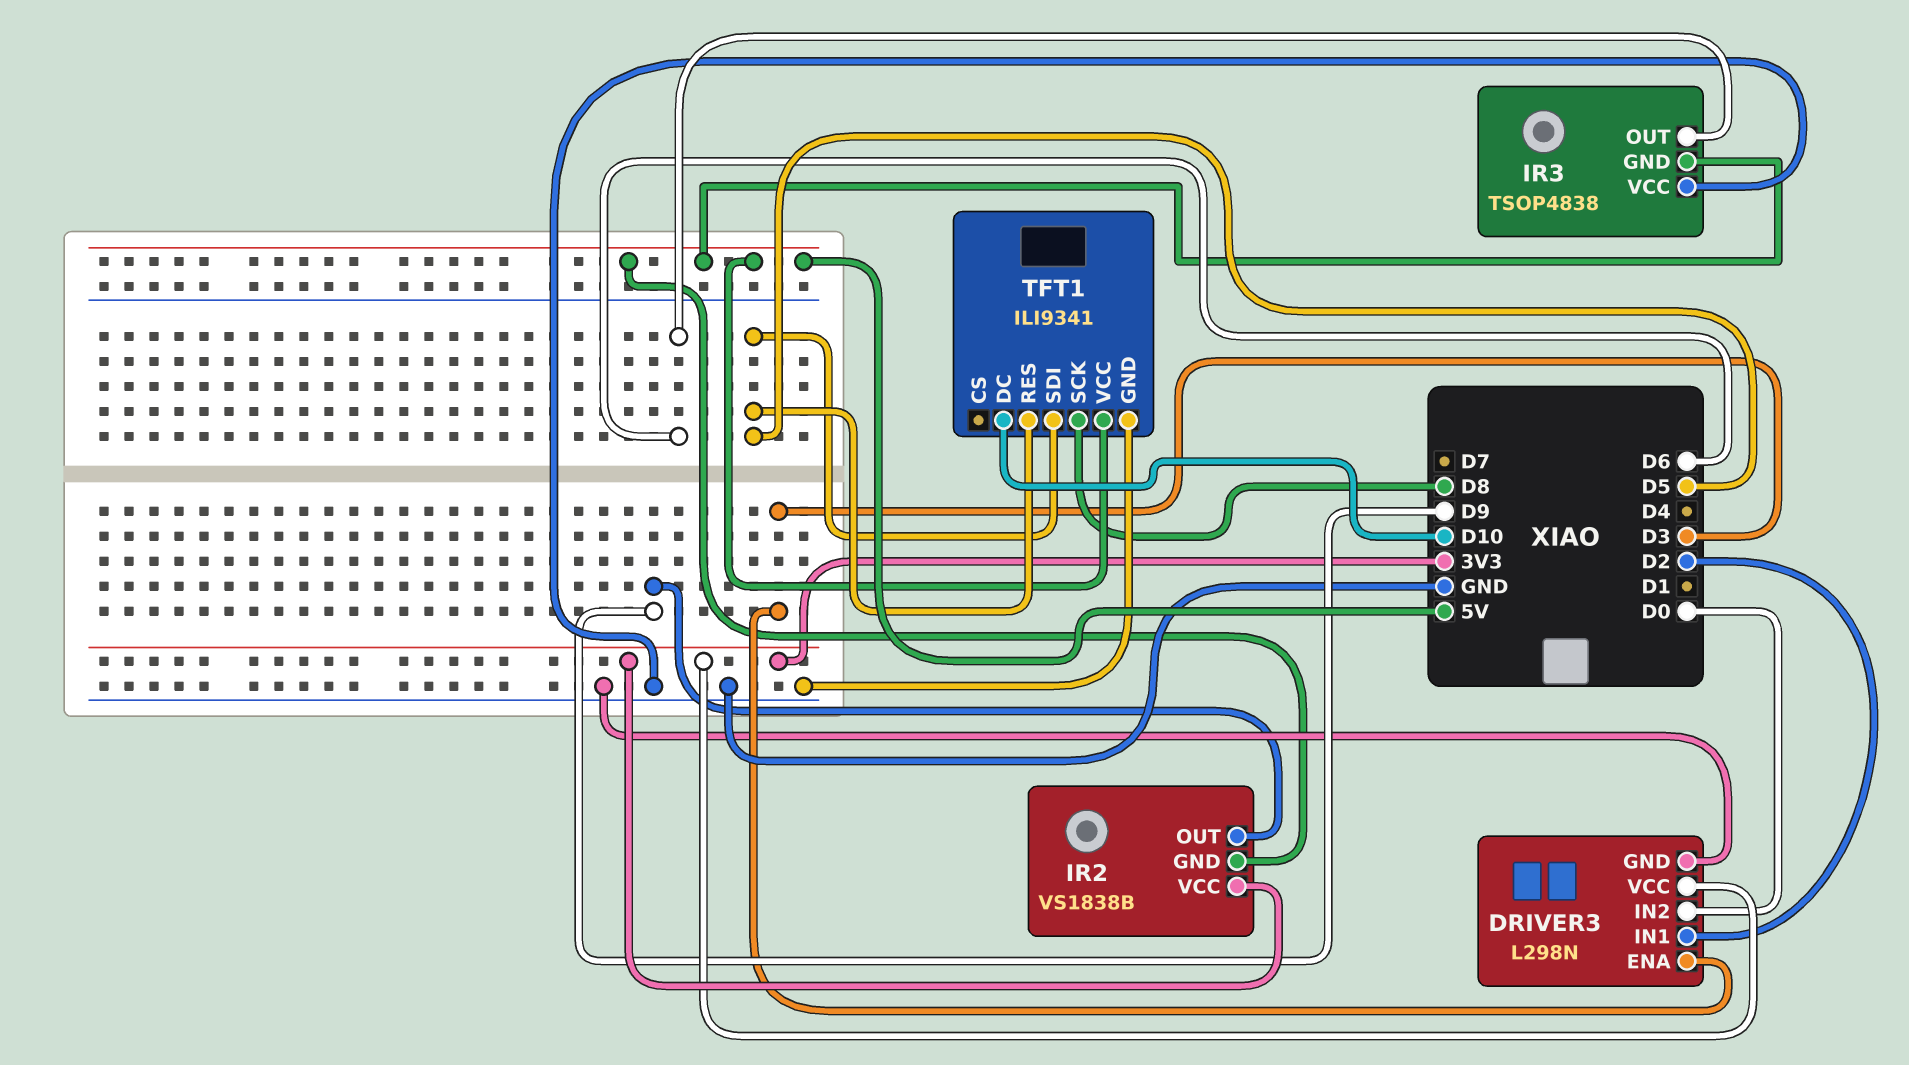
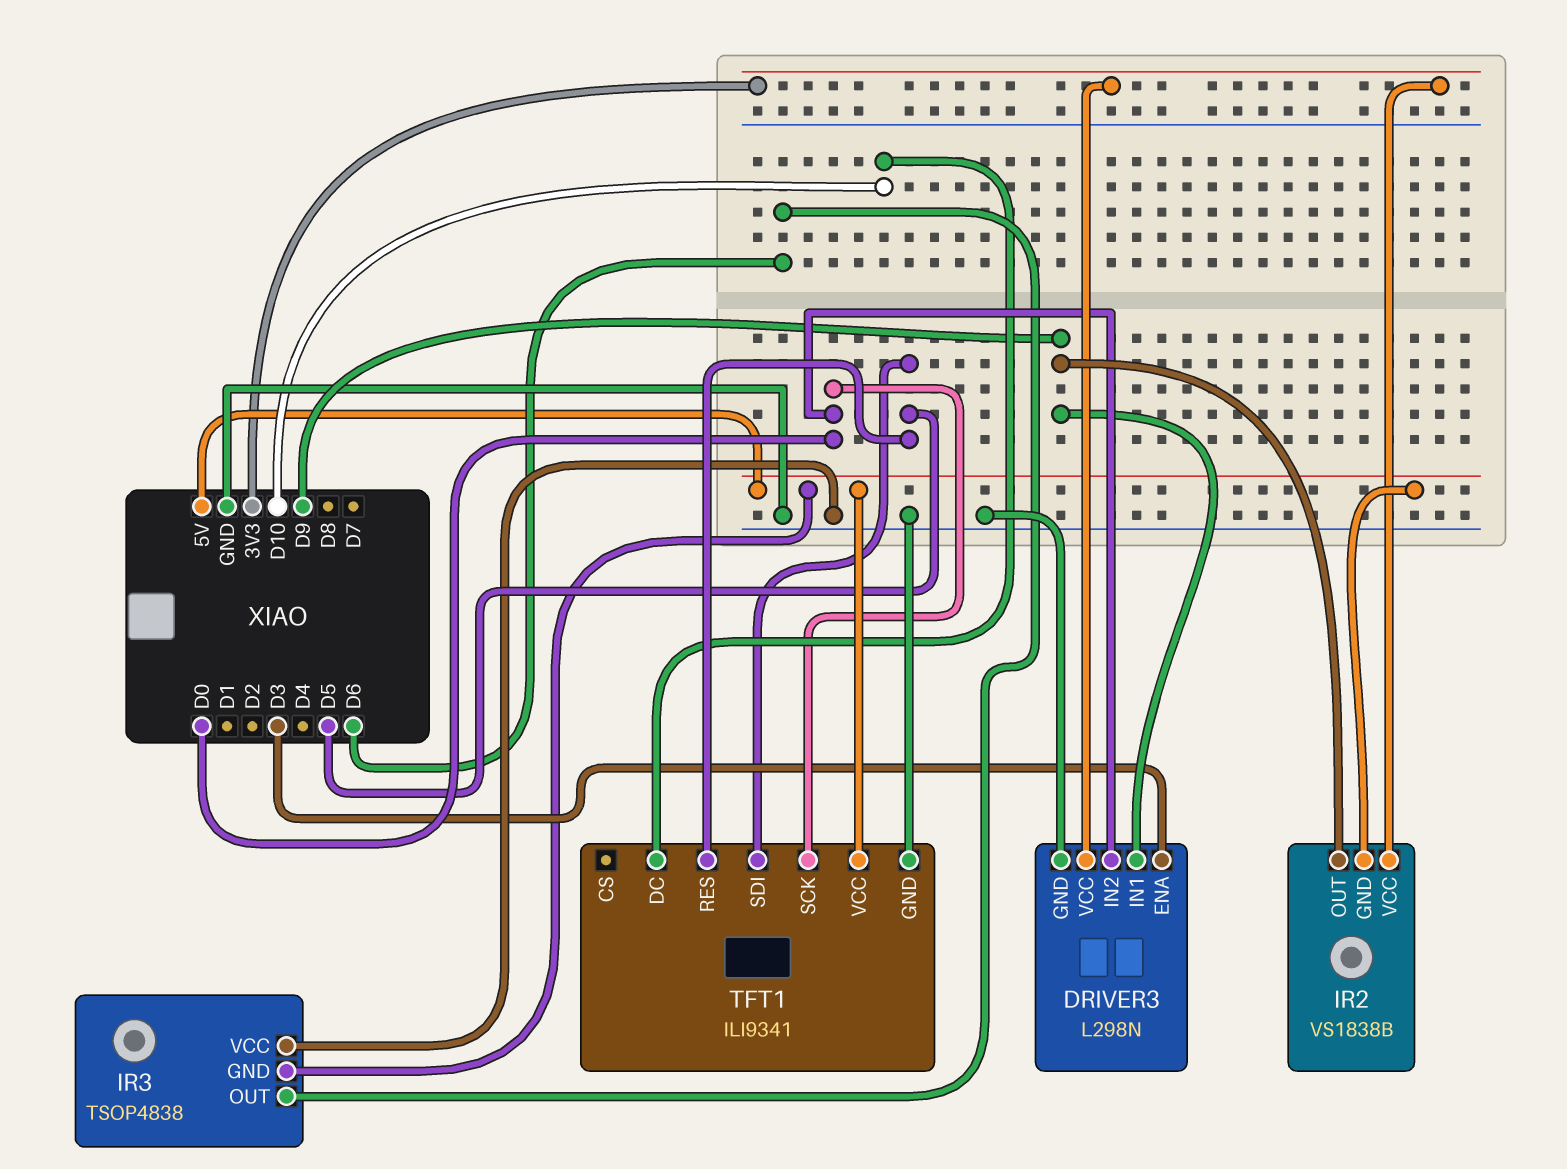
DRIVER3 pin IN1: D2 -> D9
TFT1 pin SCK: D8 -> D0

